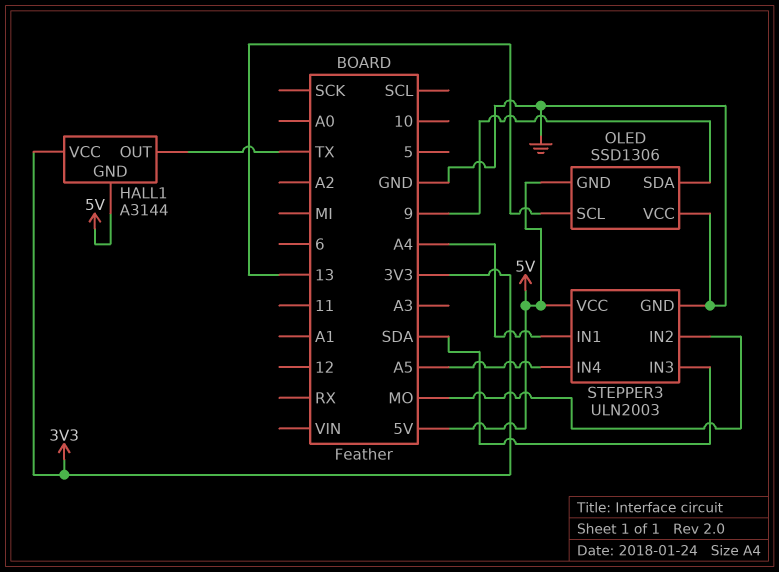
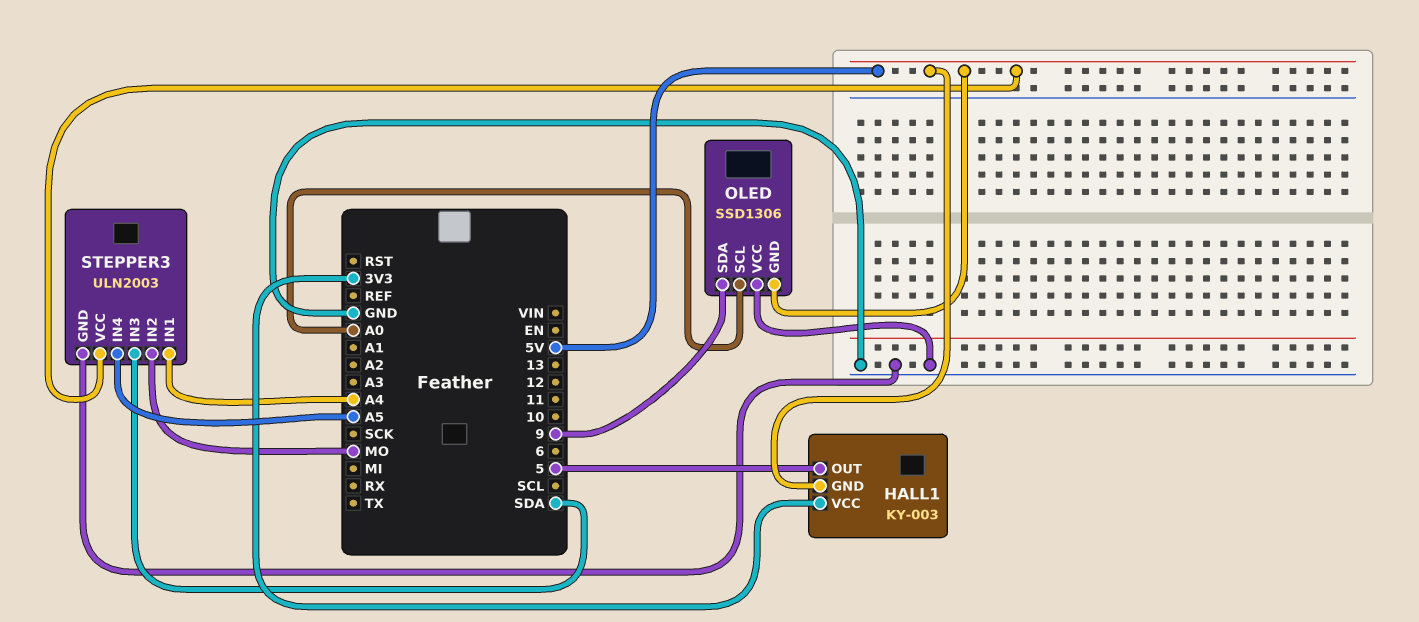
HALL1: A3144 -> KY-003
HALL1 pin OUT: TX -> 5
OLED pin SCL: 13 -> A0

